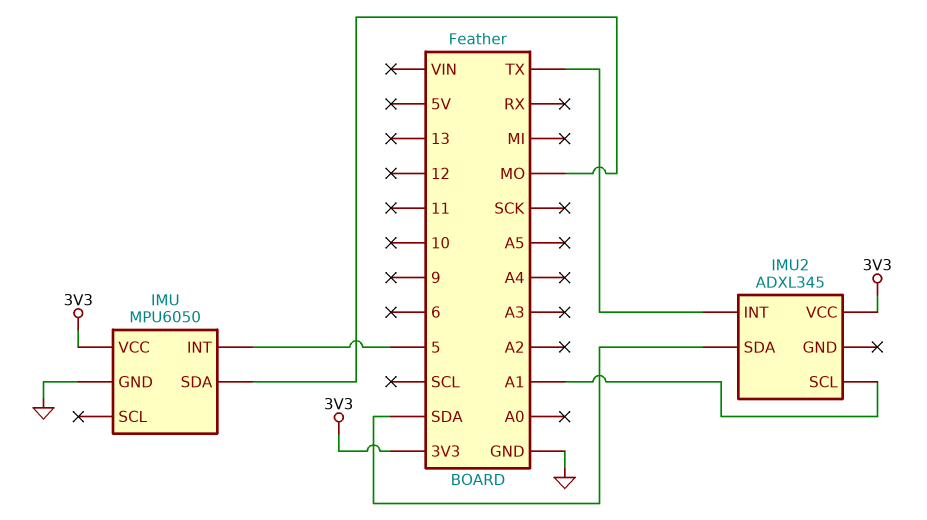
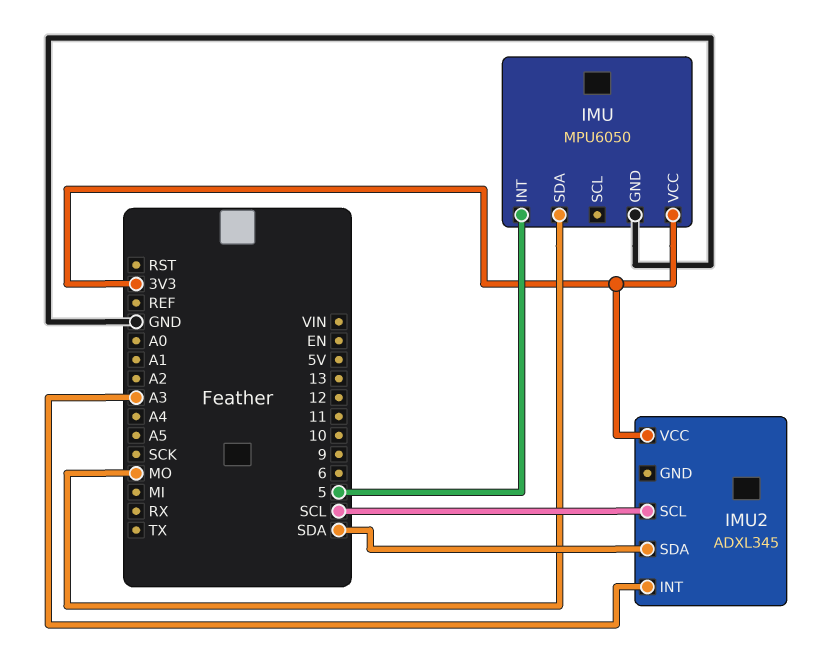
IMU2 pin INT: TX -> A3
IMU2 pin SCL: A1 -> SCL

